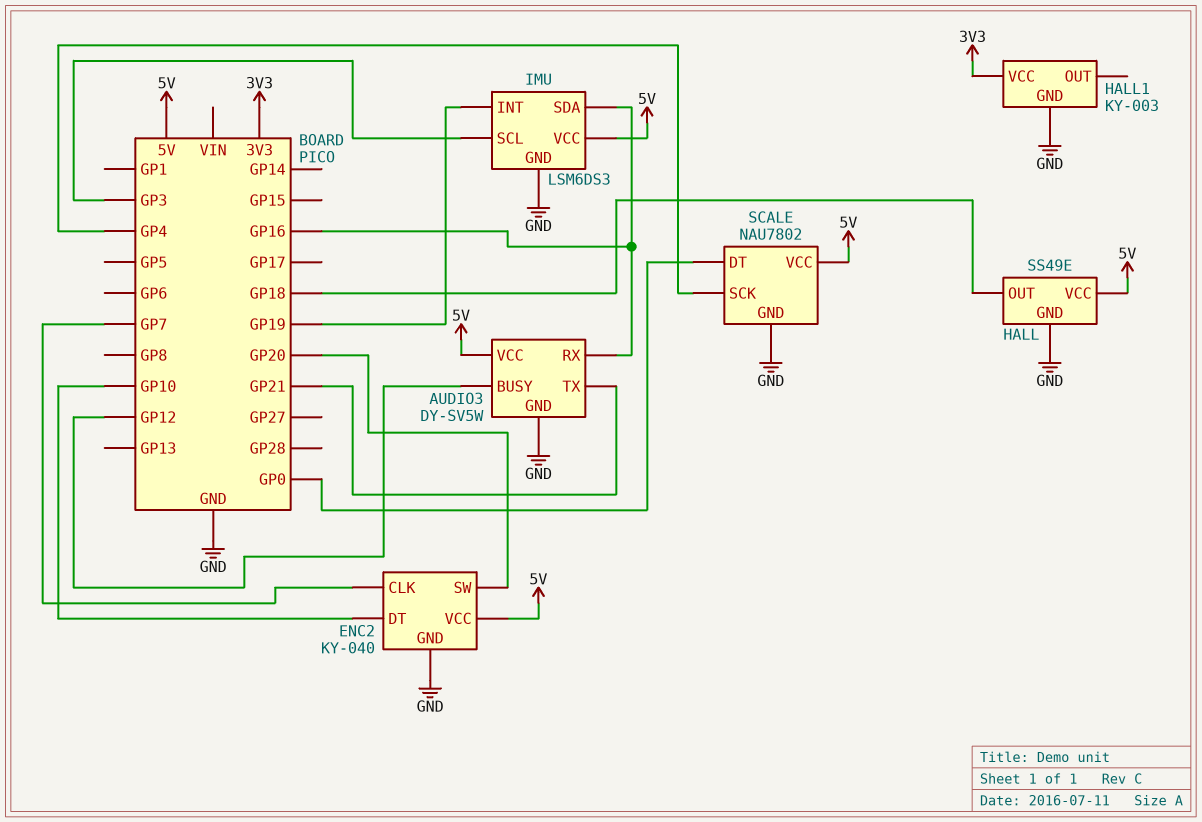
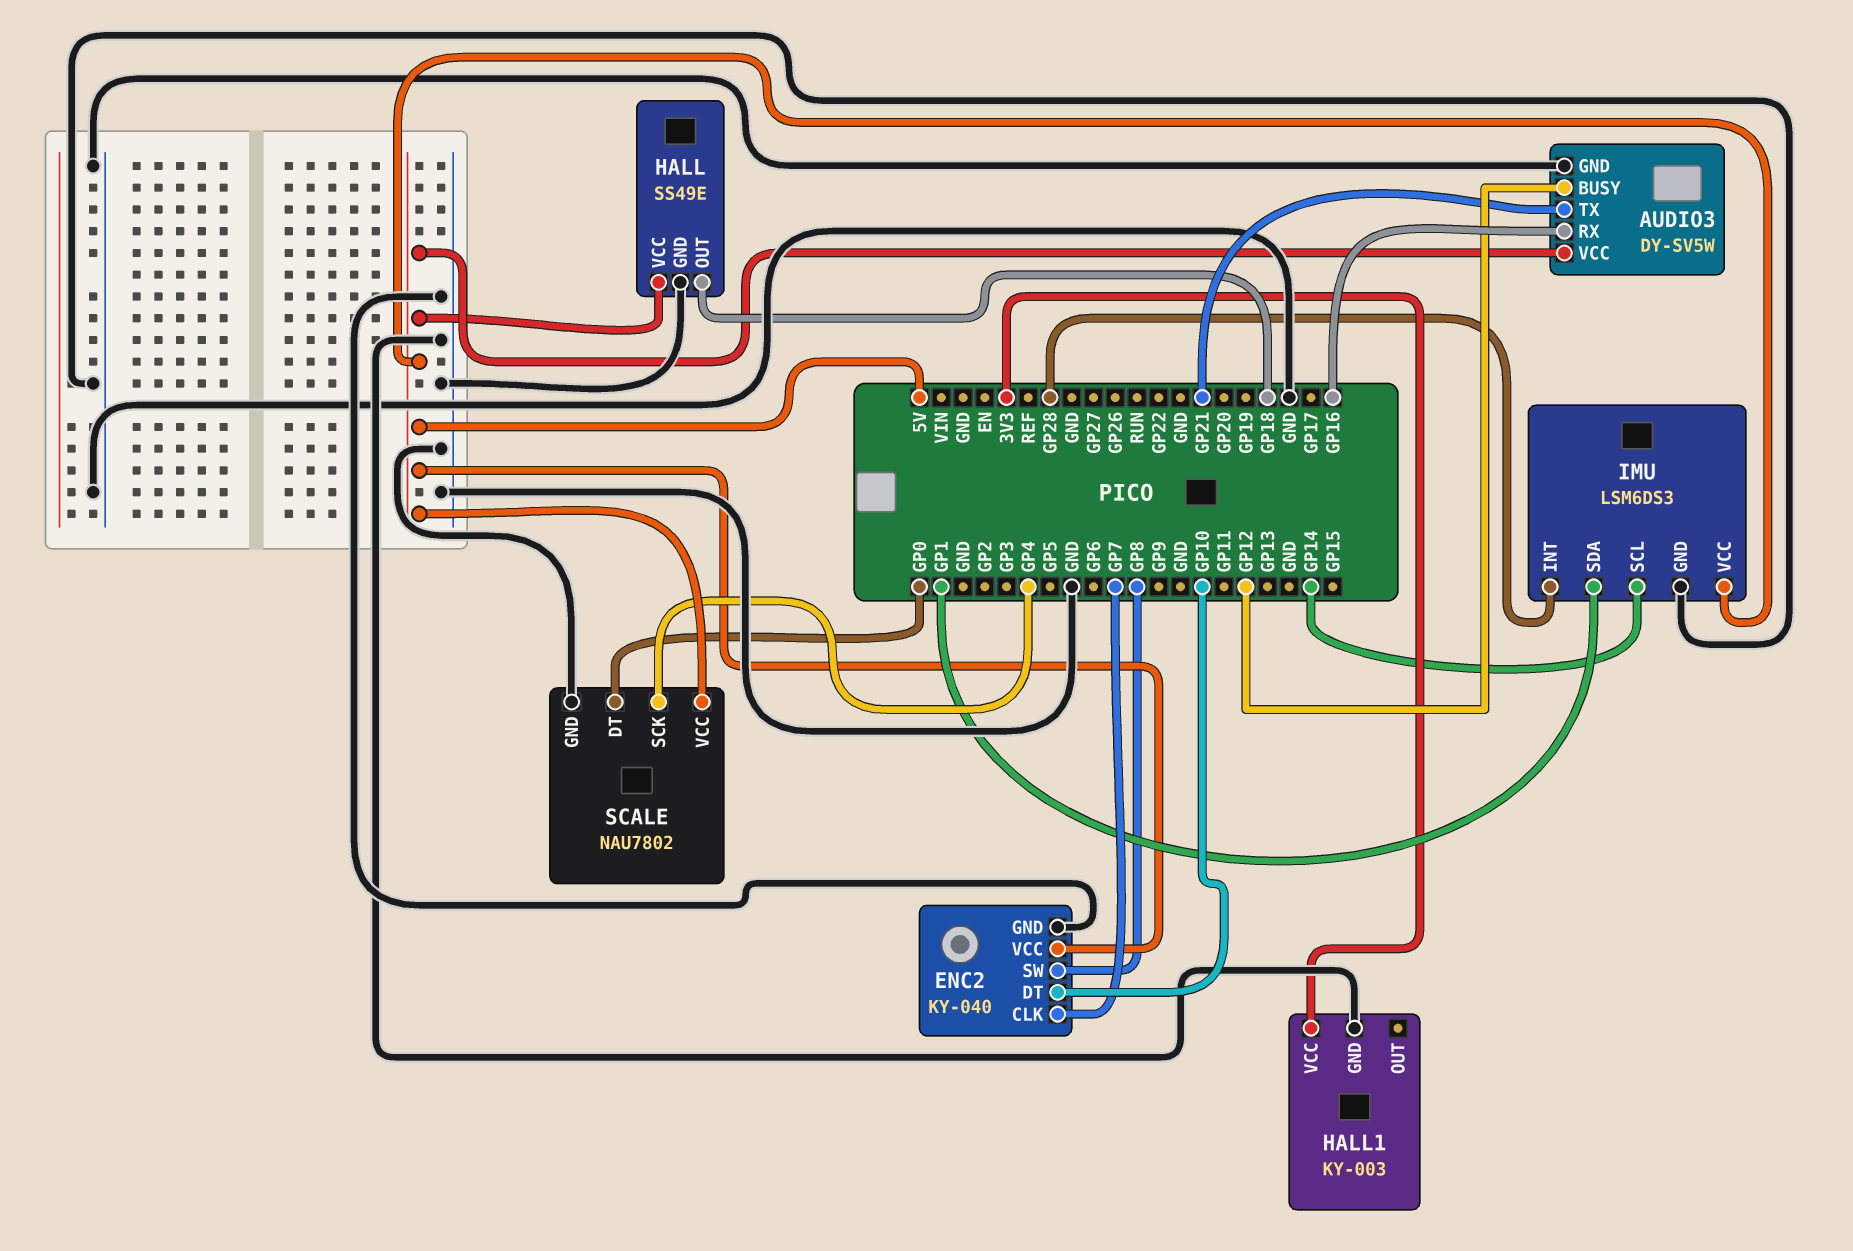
ENC2 pin SW: GP20 -> GP8
IMU pin INT: GP19 -> GP28
IMU pin SCL: GP3 -> GP14
IMU pin SDA: GP16 -> GP1

